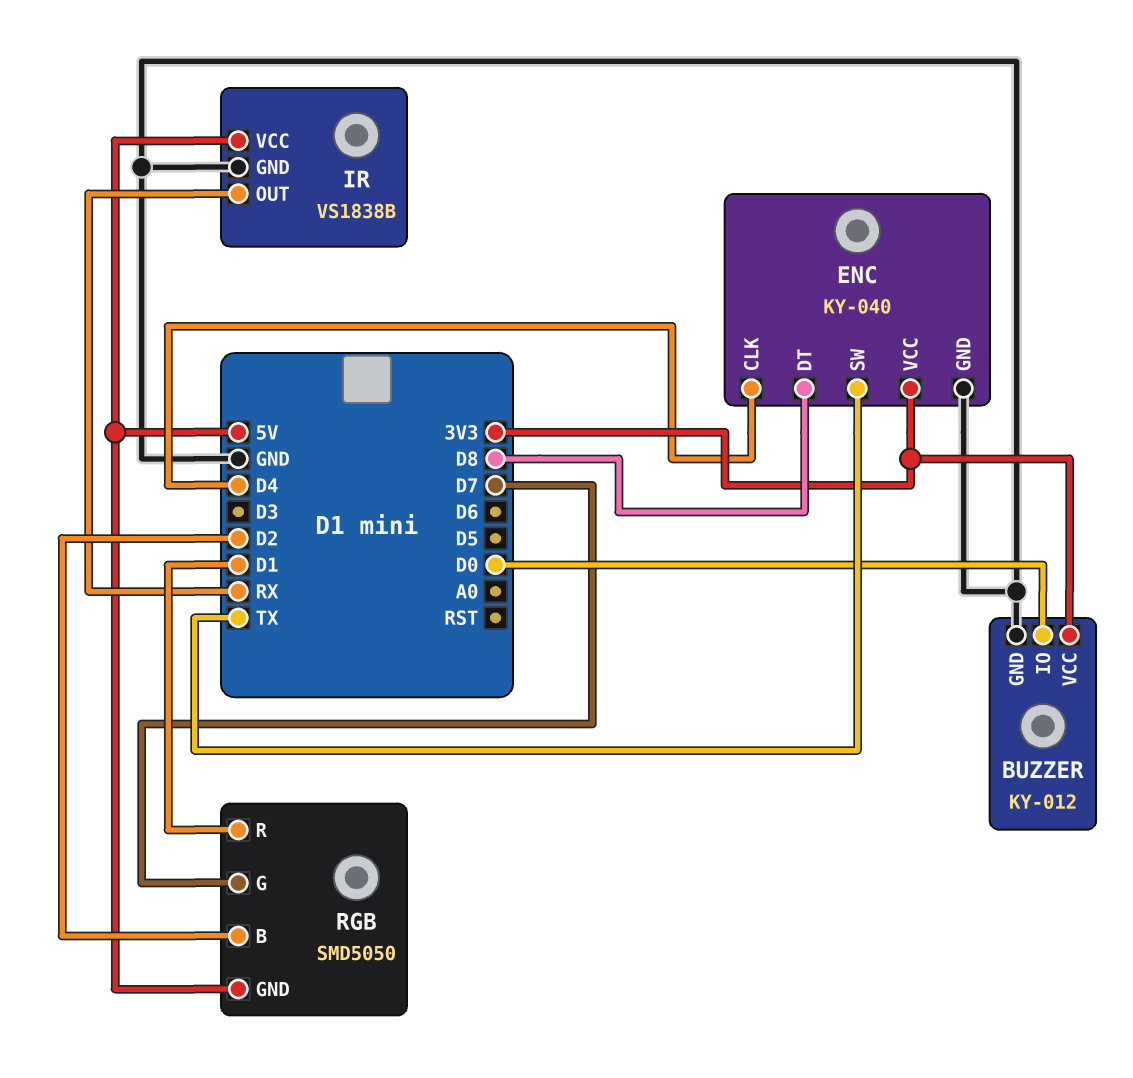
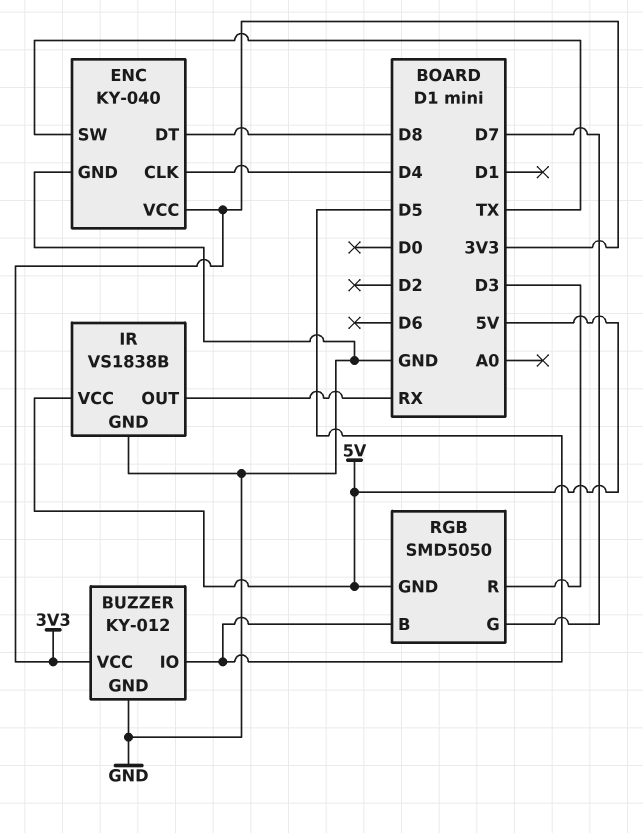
BUZZER pin IO: D0 -> D5
RGB pin B: D2 -> D5
RGB pin R: D1 -> D3

